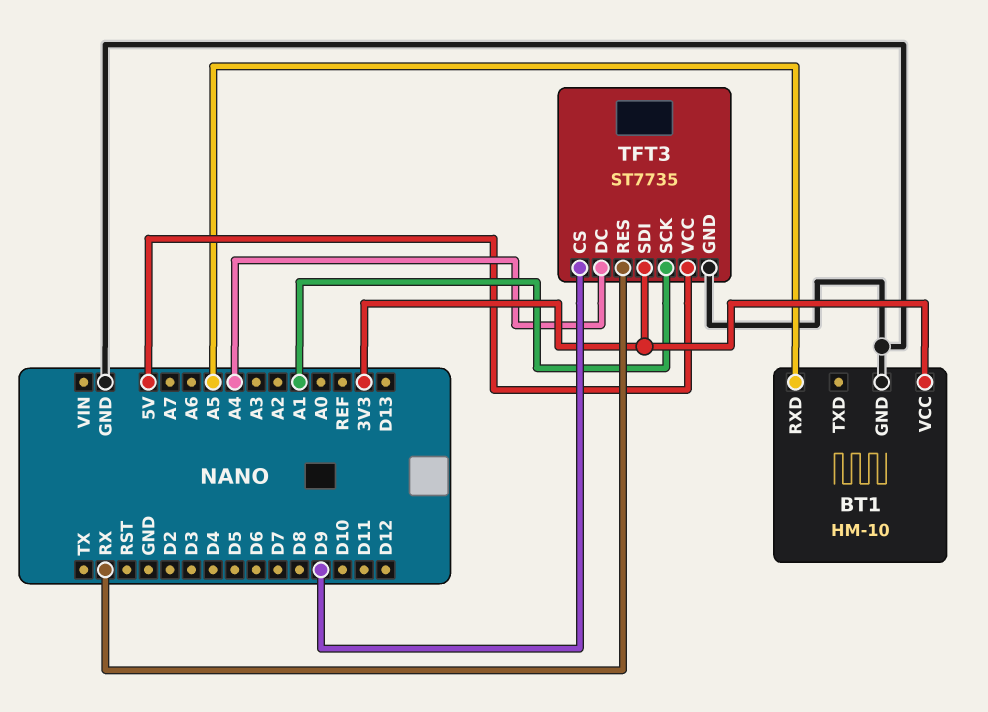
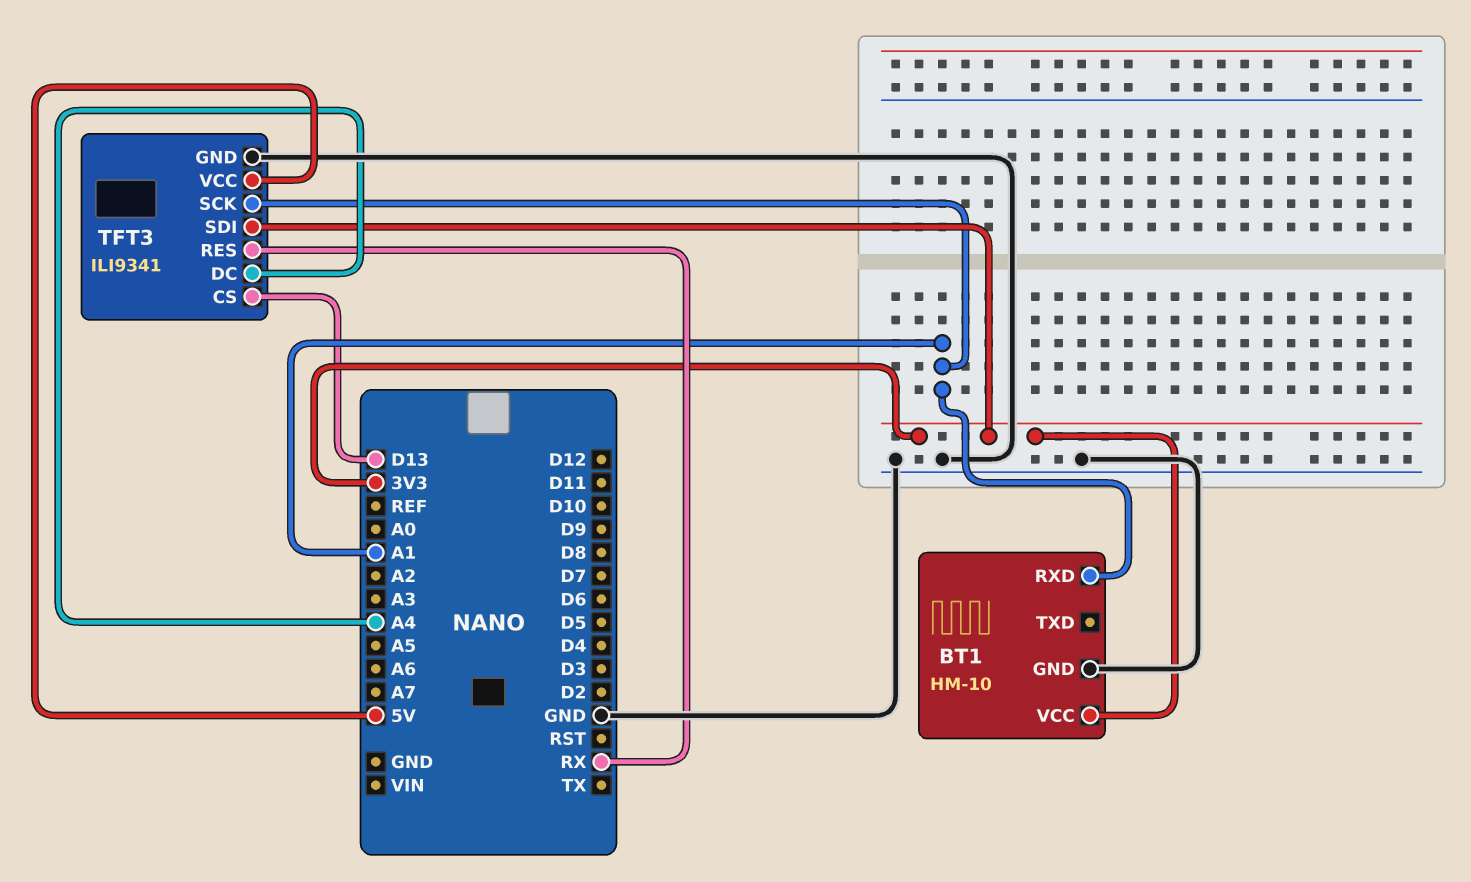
BT1 pin RXD: A5 -> A1
TFT3: ST7735 -> ILI9341
TFT3 pin CS: D9 -> D13

